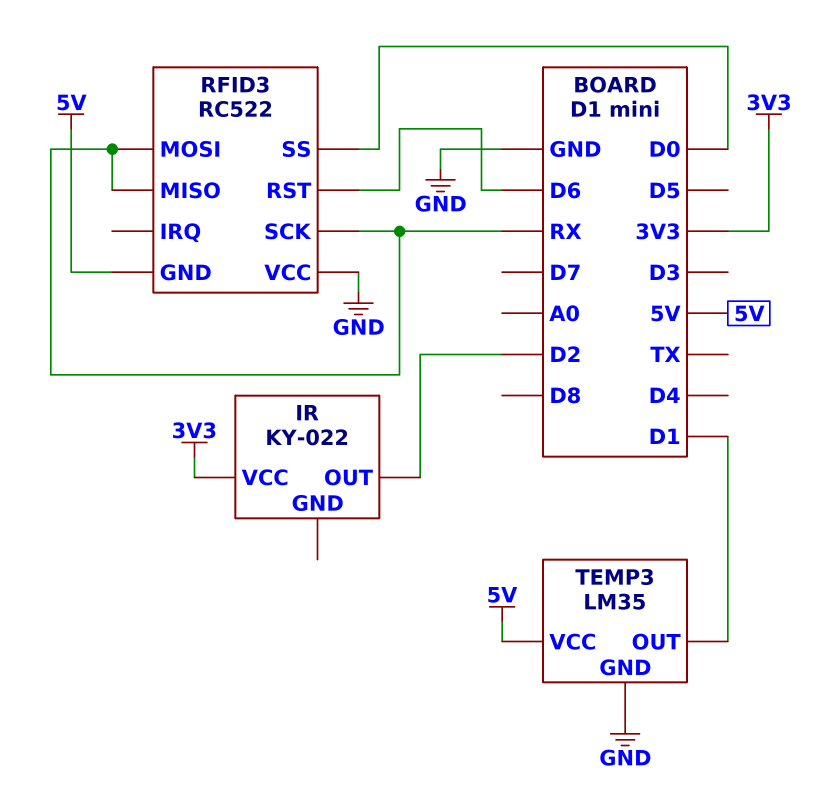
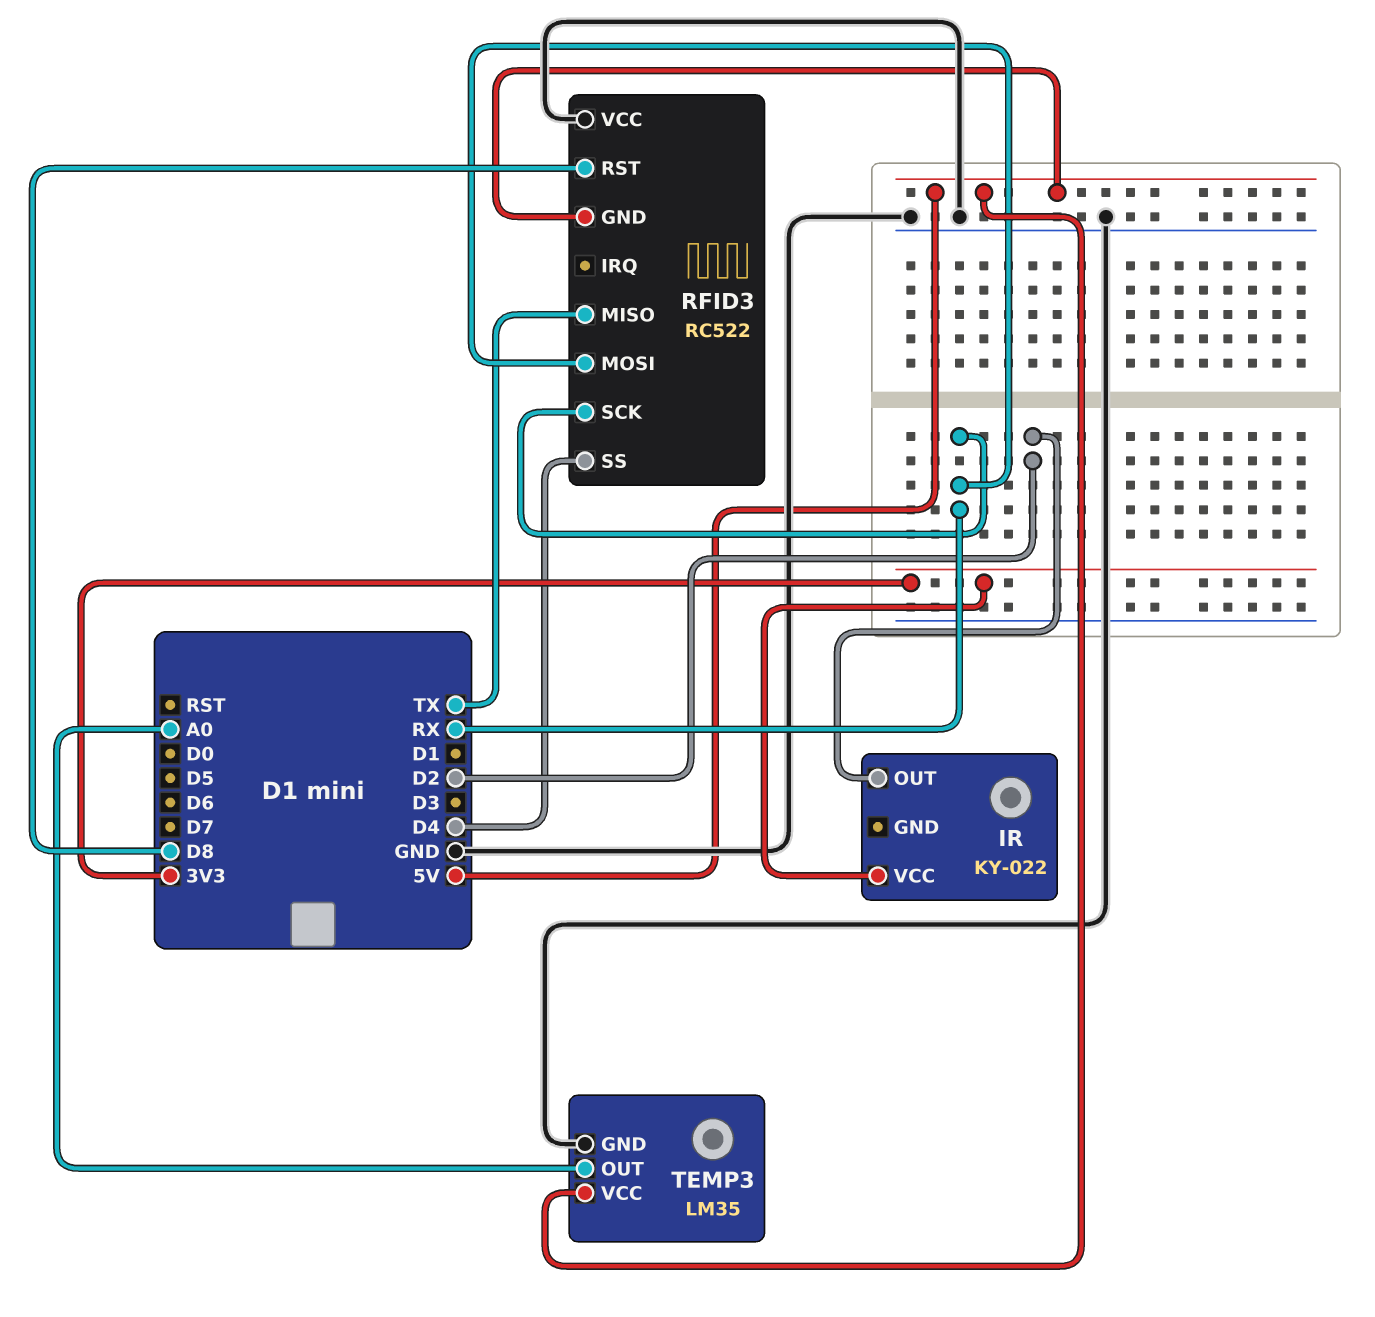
RFID3 pin MISO: RX -> TX
RFID3 pin RST: D6 -> D8
RFID3 pin SS: D0 -> D4
TEMP3 pin OUT: D1 -> A0

